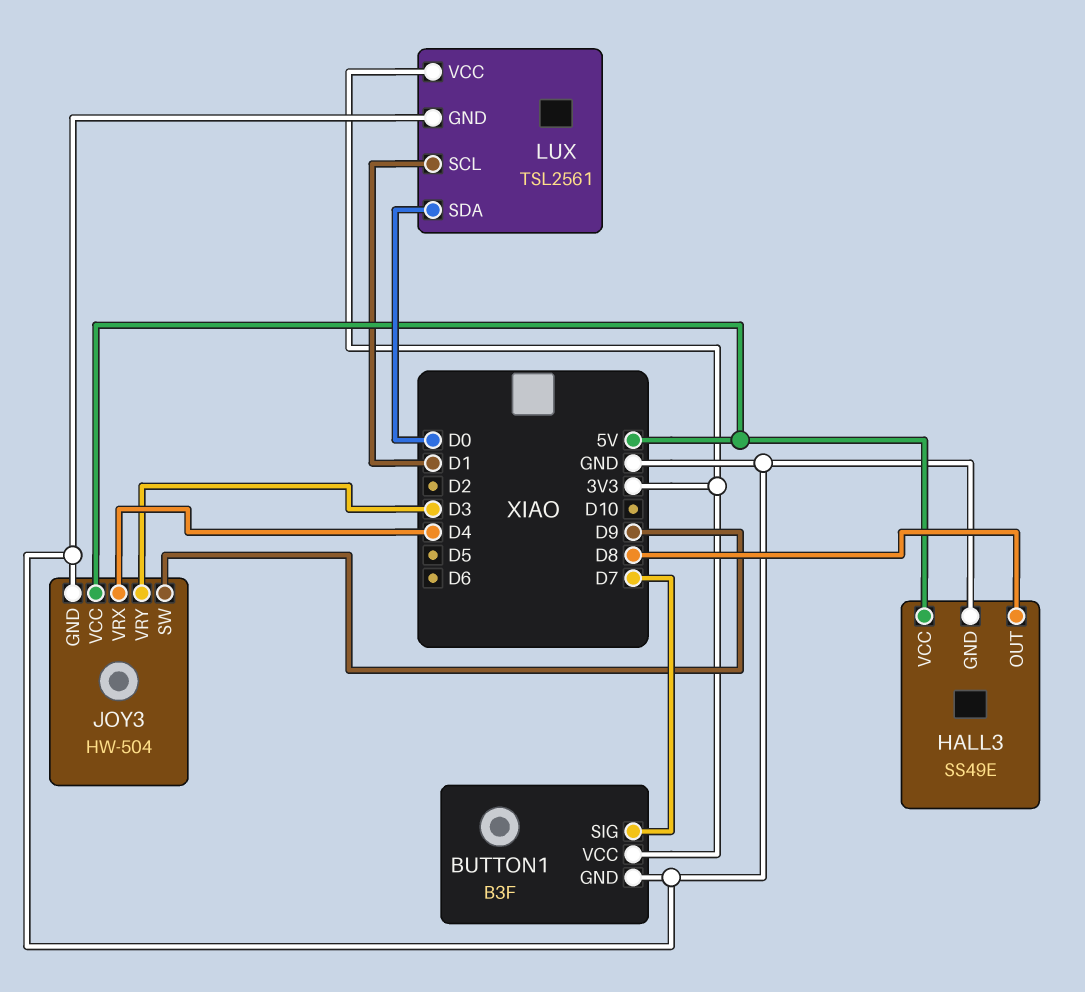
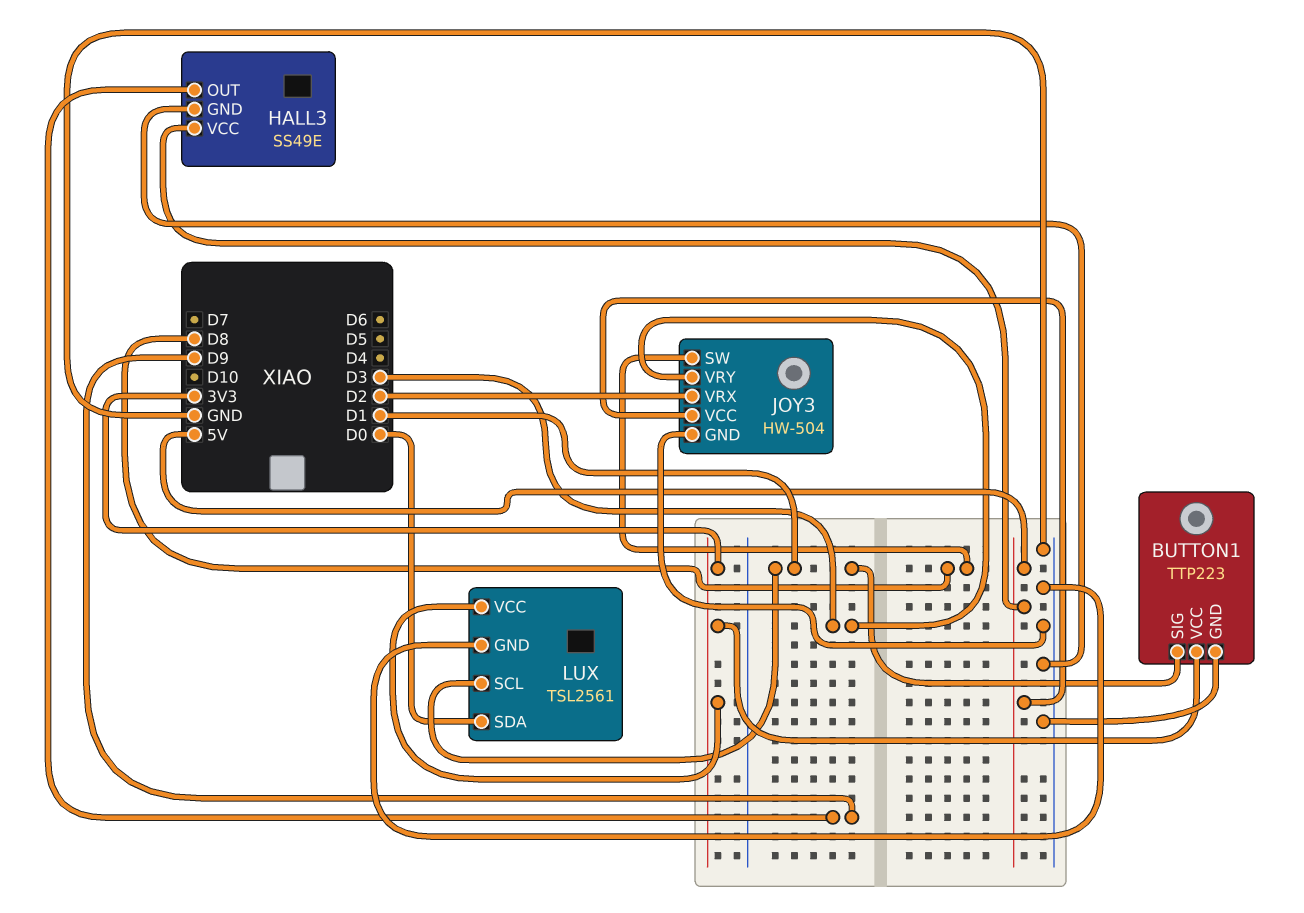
BUTTON1: B3F -> TTP223
BUTTON1 pin SIG: D7 -> D1
HALL3 pin OUT: D8 -> D9
JOY3 pin SW: D9 -> D8
JOY3 pin VRX: D4 -> D2

